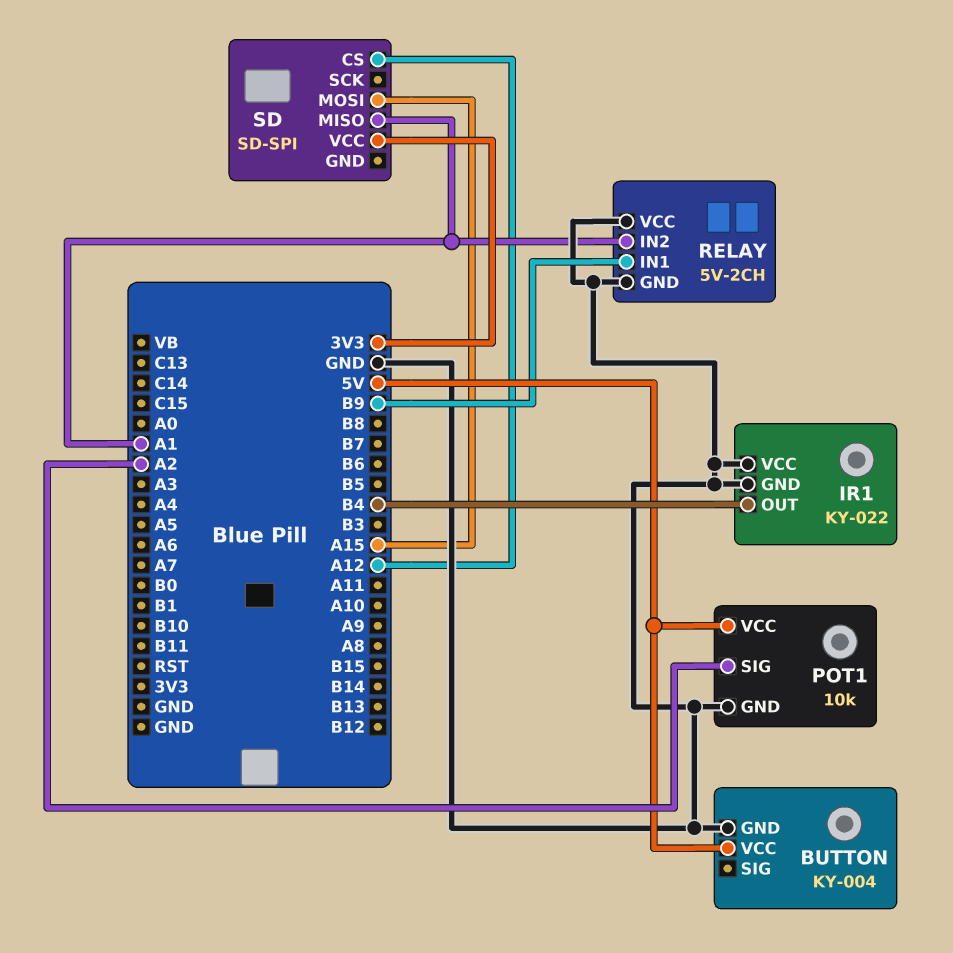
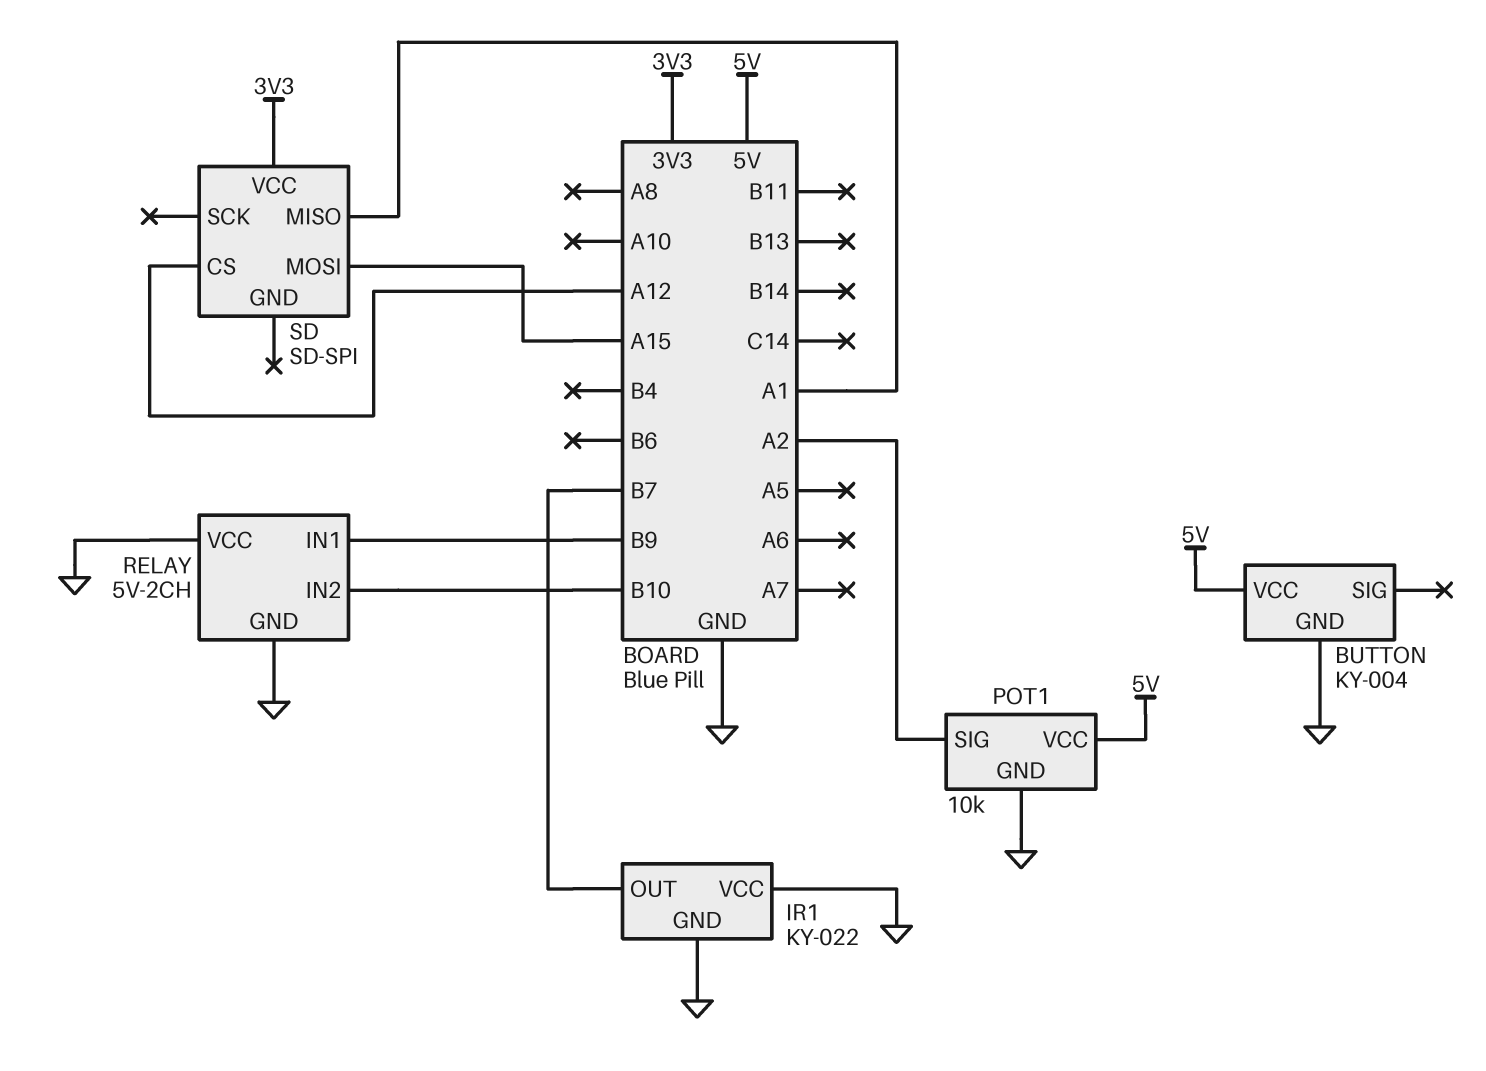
IR1 pin OUT: B4 -> B7
RELAY pin IN2: A1 -> B10

